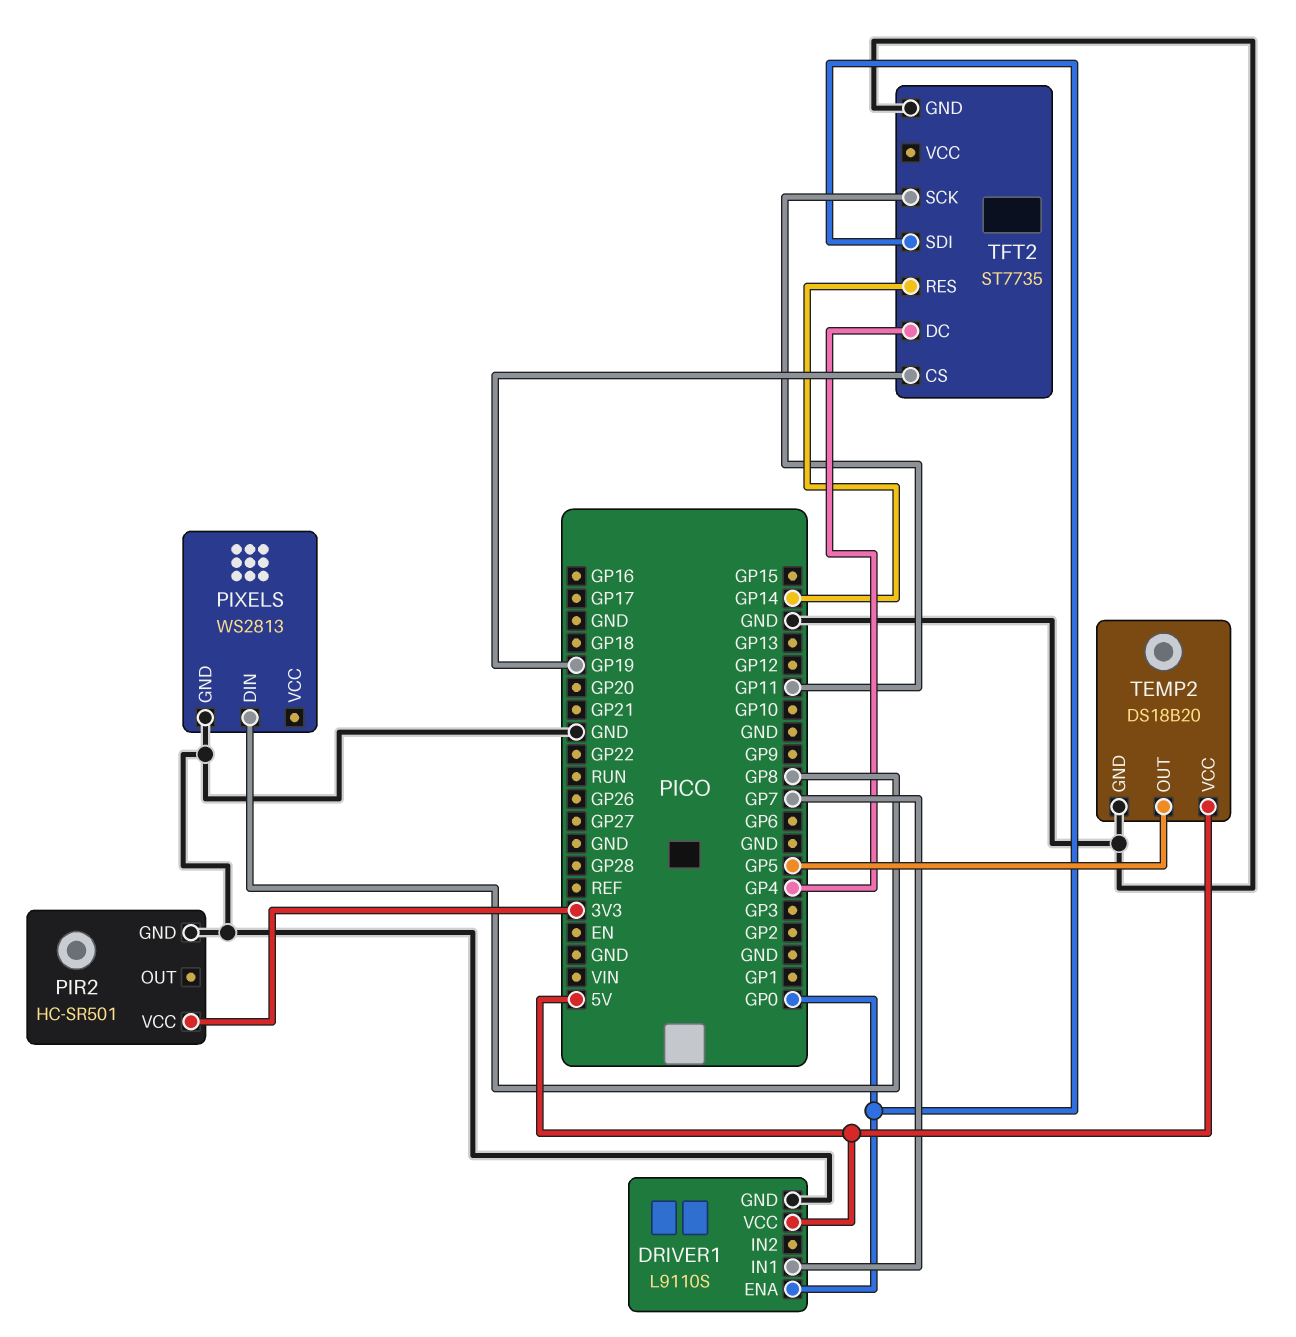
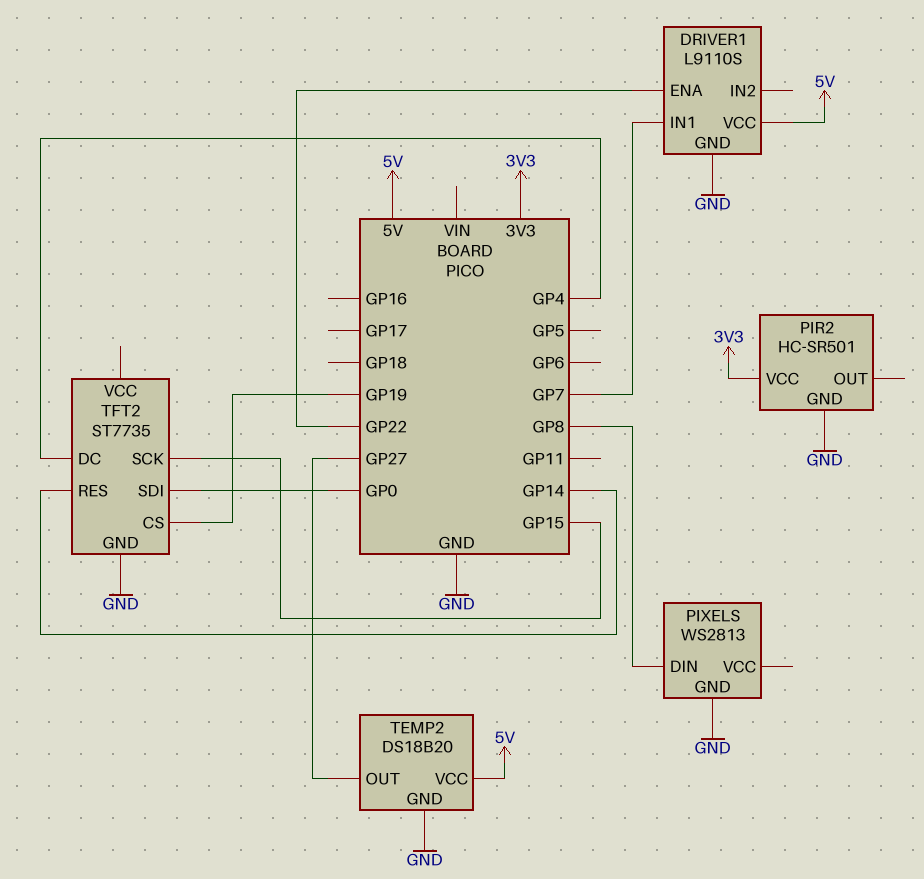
DRIVER1 pin ENA: GP0 -> GP22
TEMP2 pin OUT: GP5 -> GP27
TFT2 pin SCK: GP11 -> GP15

